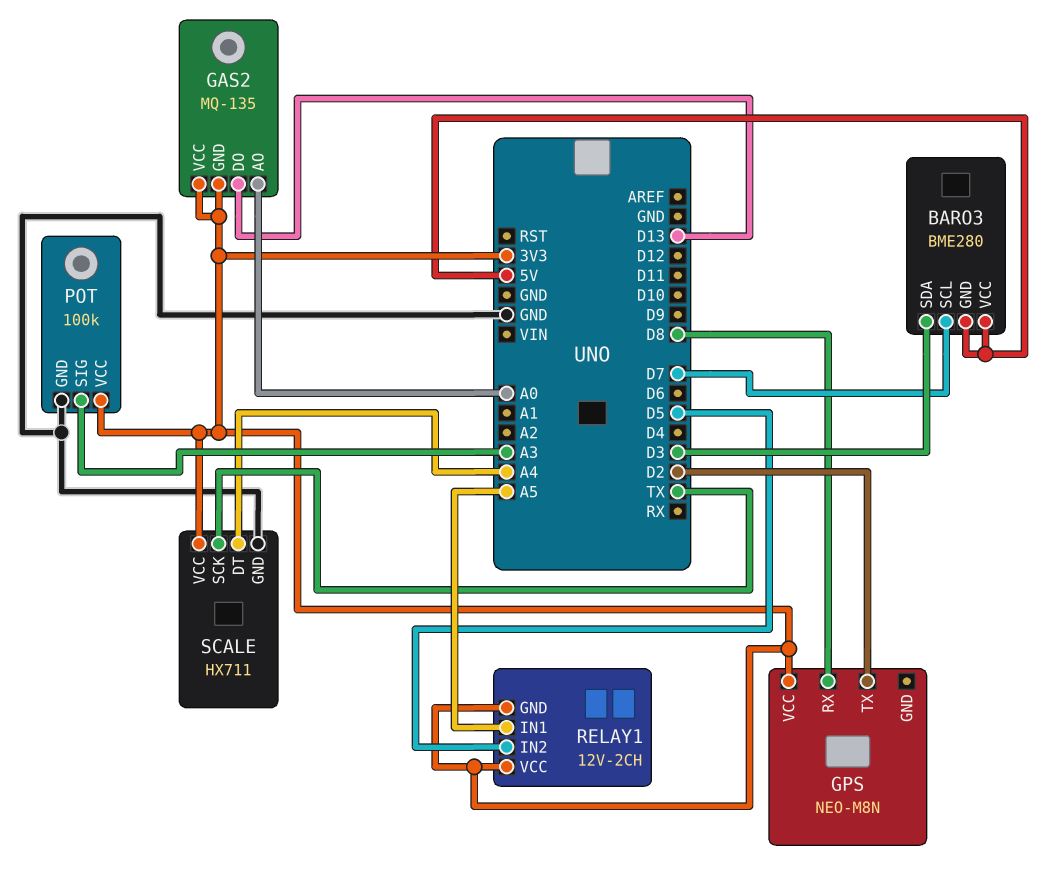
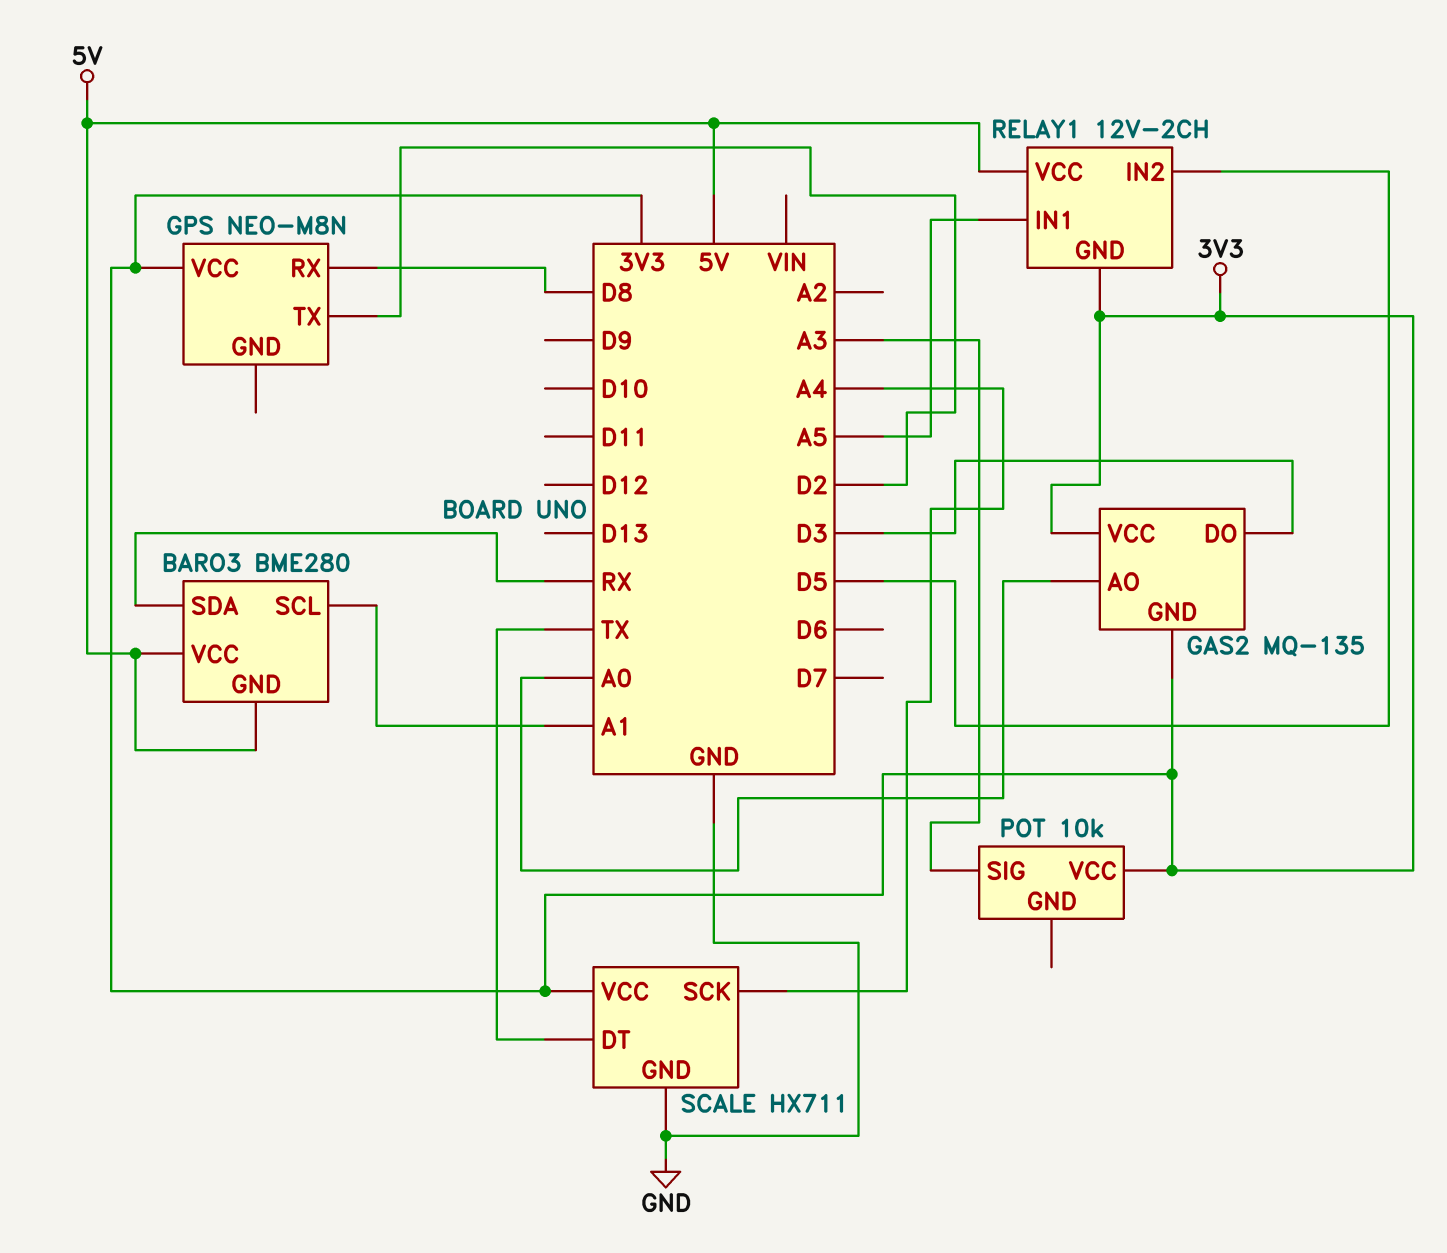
BARO3 pin SCL: D7 -> A1
BARO3 pin SDA: D3 -> RX
GAS2 pin DO: D13 -> D3
POT: 100k -> 10k
POT pin GND: GND -> none
RELAY1 pin VCC: 3V3 -> 5V
SCALE pin DT: A4 -> TX
SCALE pin SCK: TX -> A4

